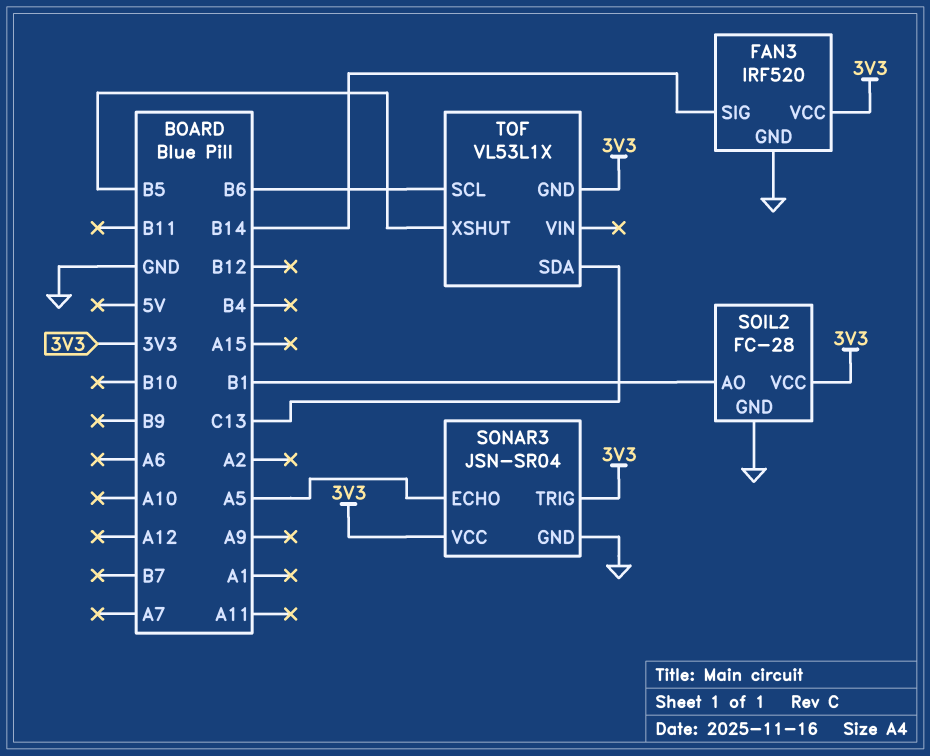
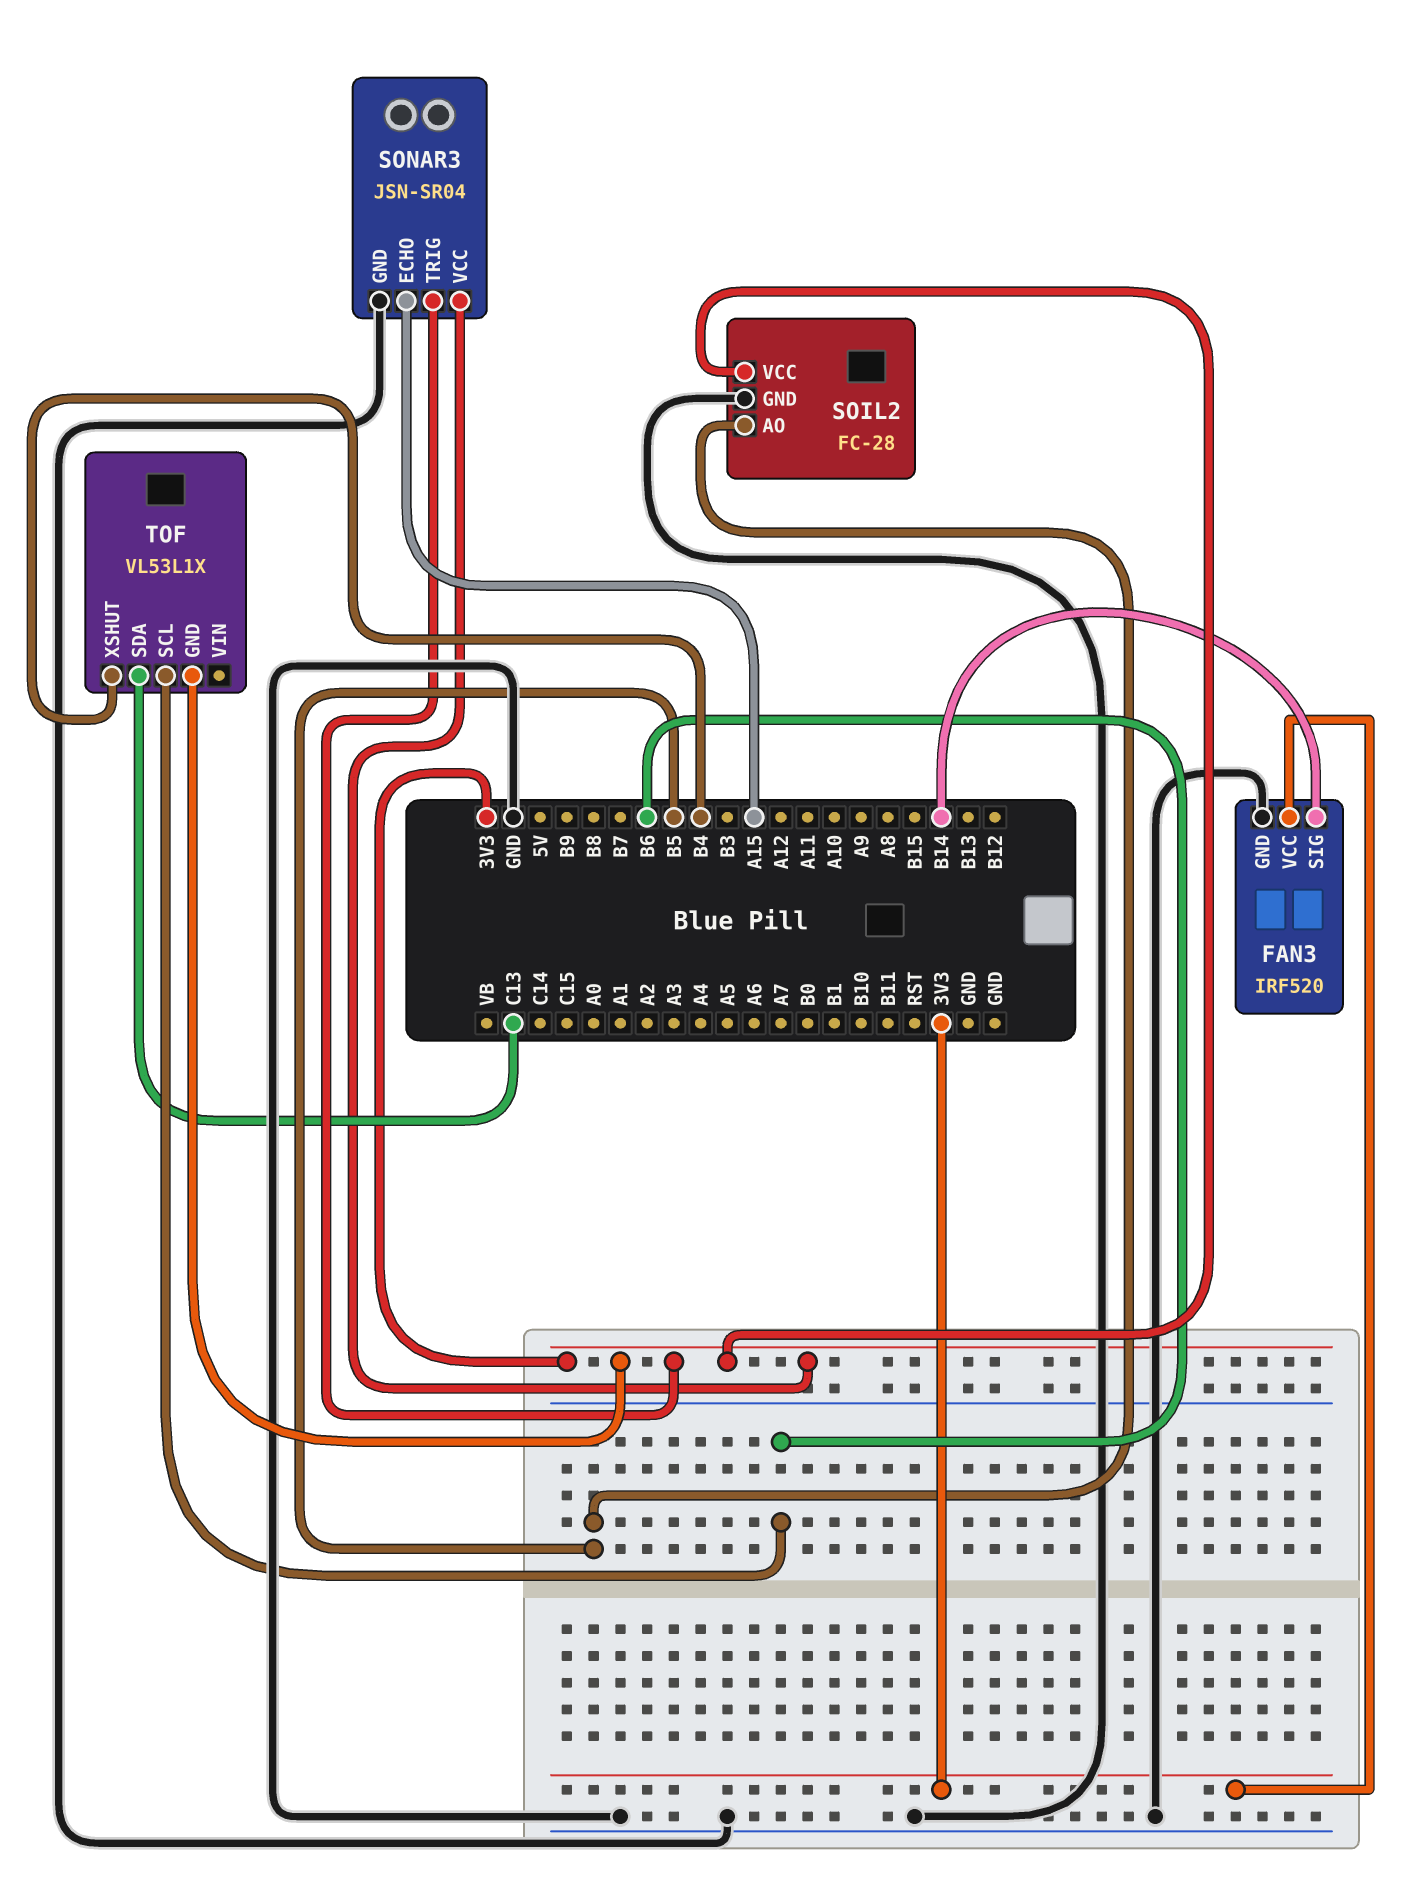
SOIL2 pin AO: B1 -> B5
SONAR3 pin ECHO: A5 -> A15
TOF pin XSHUT: B5 -> B4

